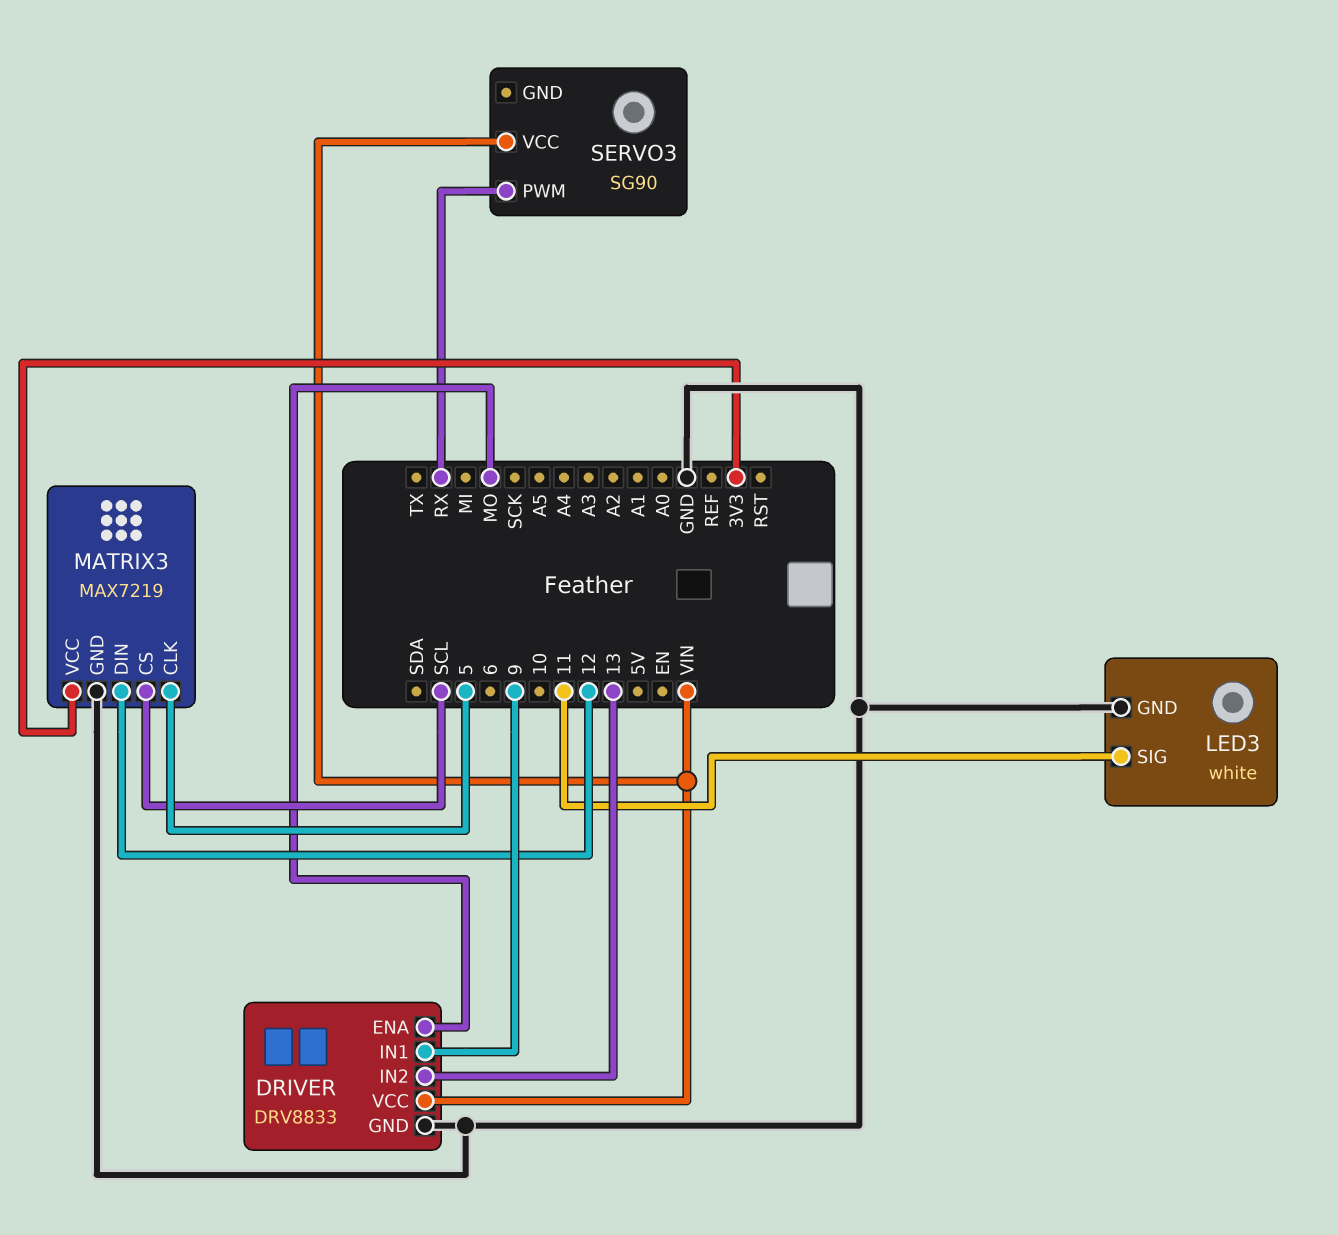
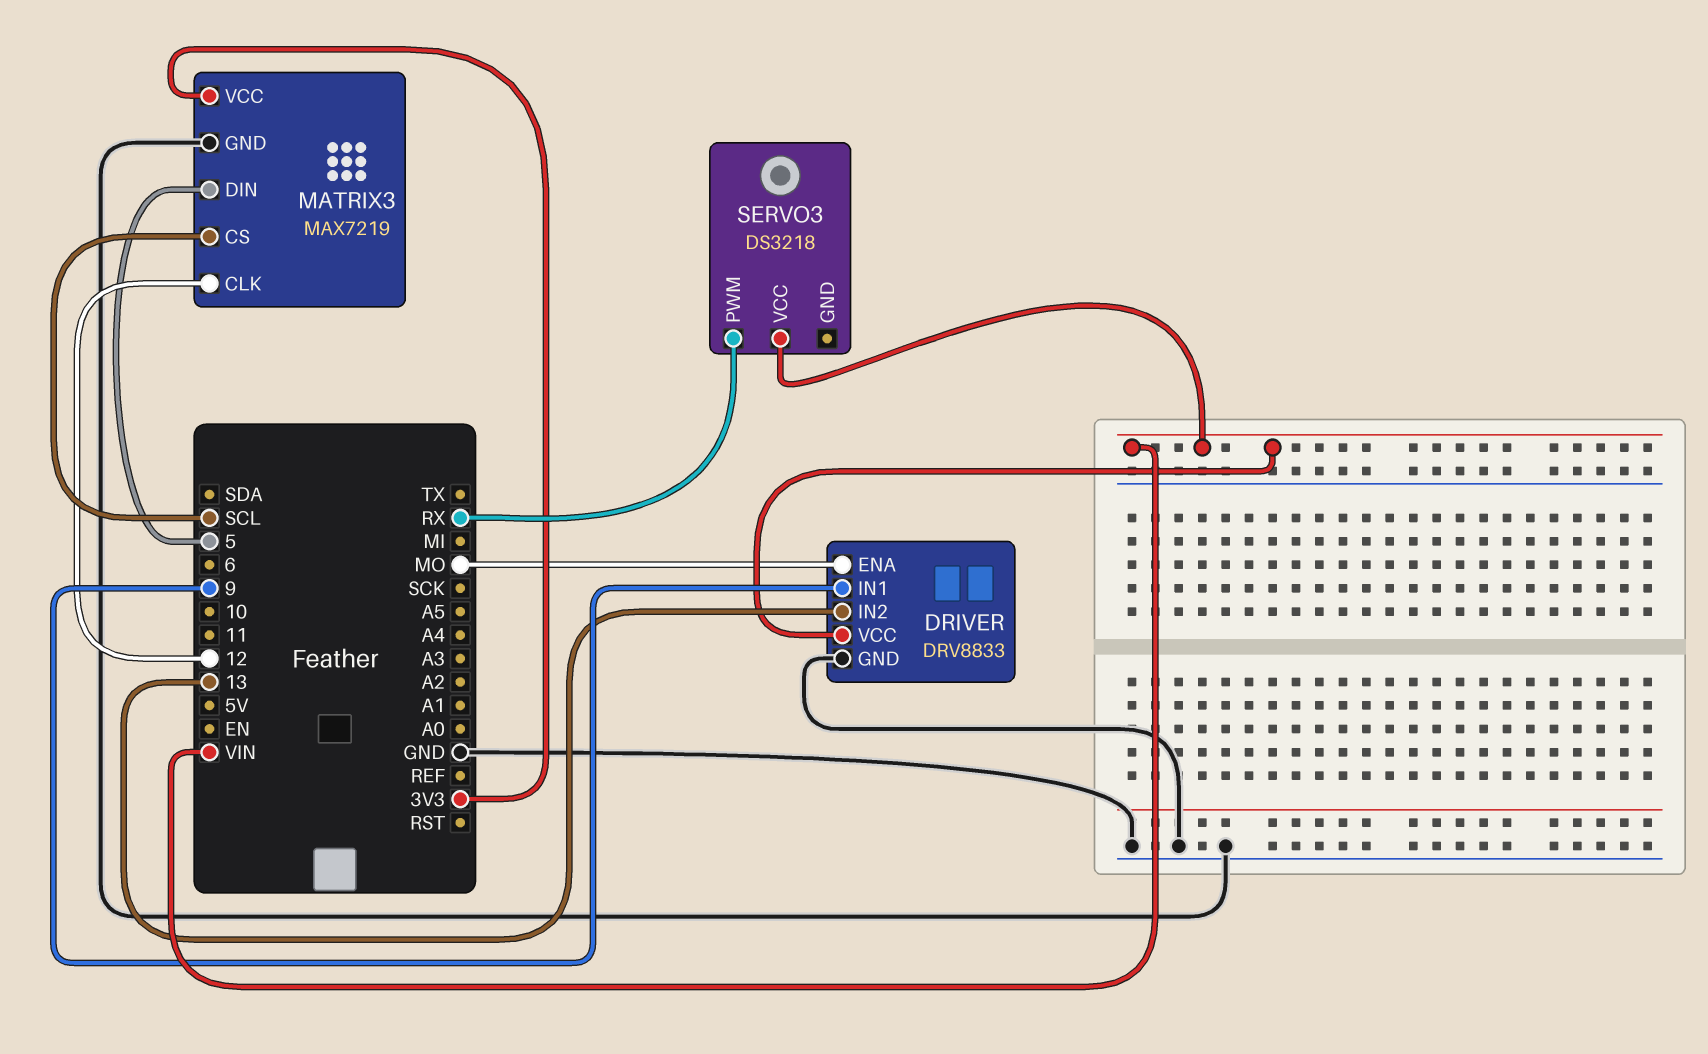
LED3: white -> none
LED3 pin GND: GND -> none
LED3 pin SIG: 11 -> none
MATRIX3 pin CLK: 5 -> 12
MATRIX3 pin DIN: 12 -> 5
SERVO3: SG90 -> DS3218

